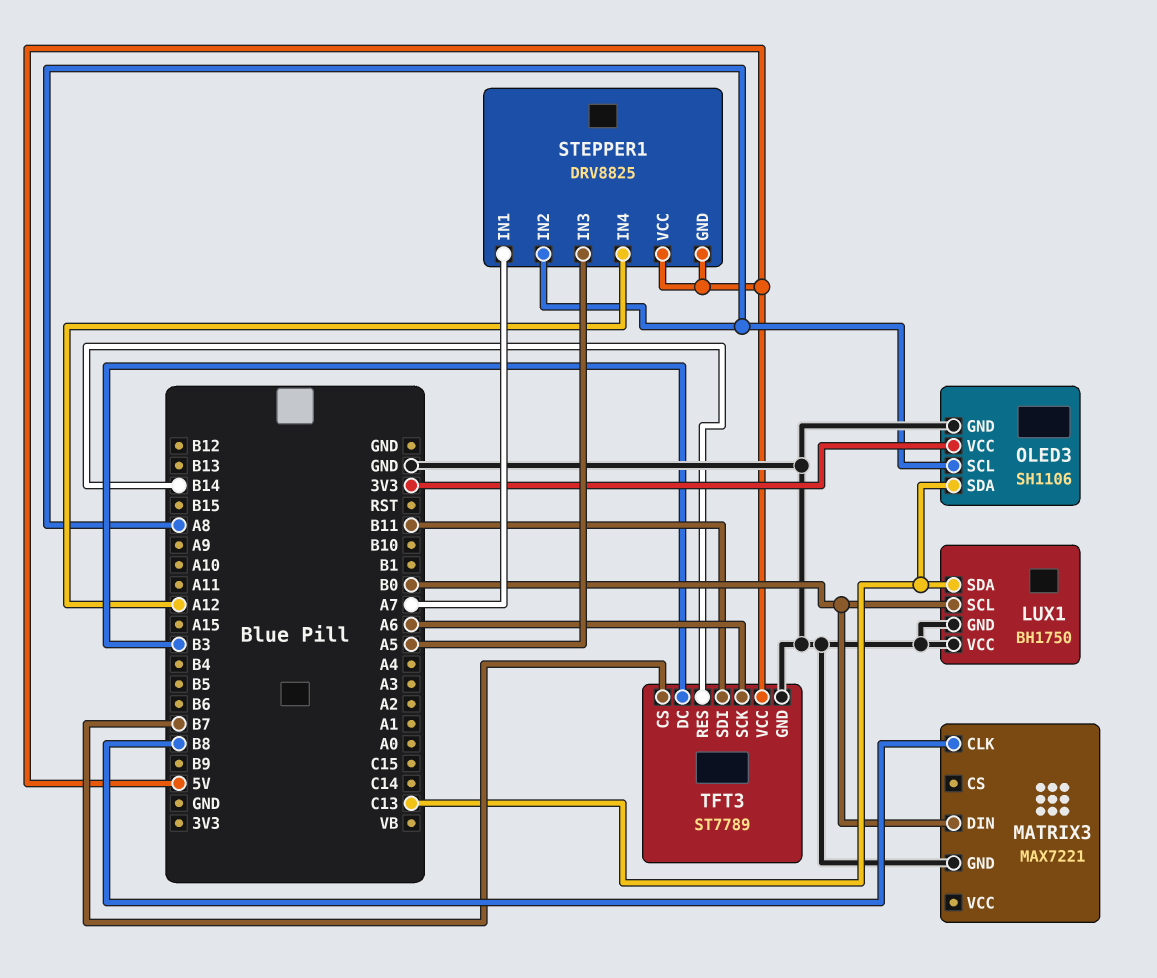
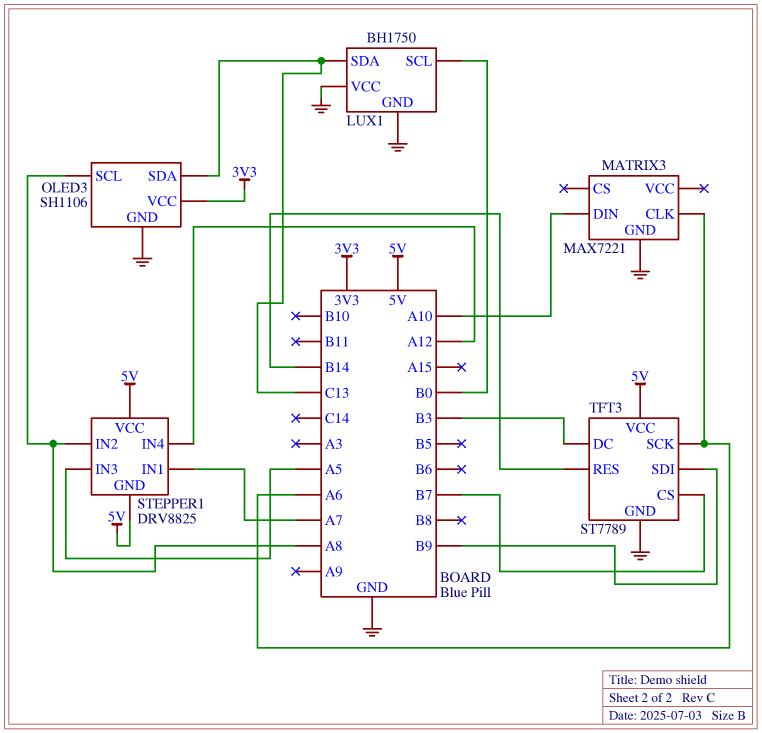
MATRIX3 pin CLK: B8 -> A6
MATRIX3 pin DIN: B0 -> A10
TFT3 pin SDI: B11 -> B9

